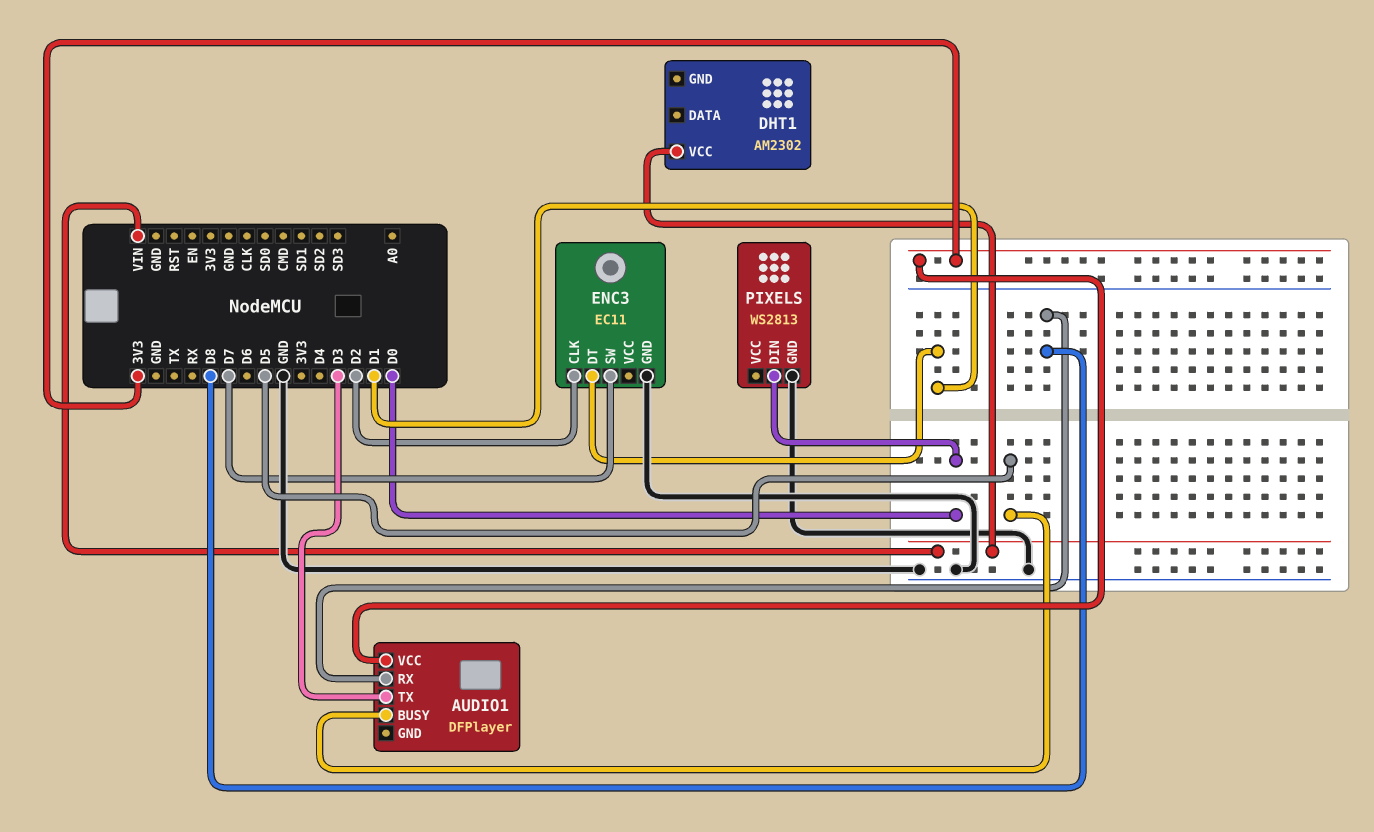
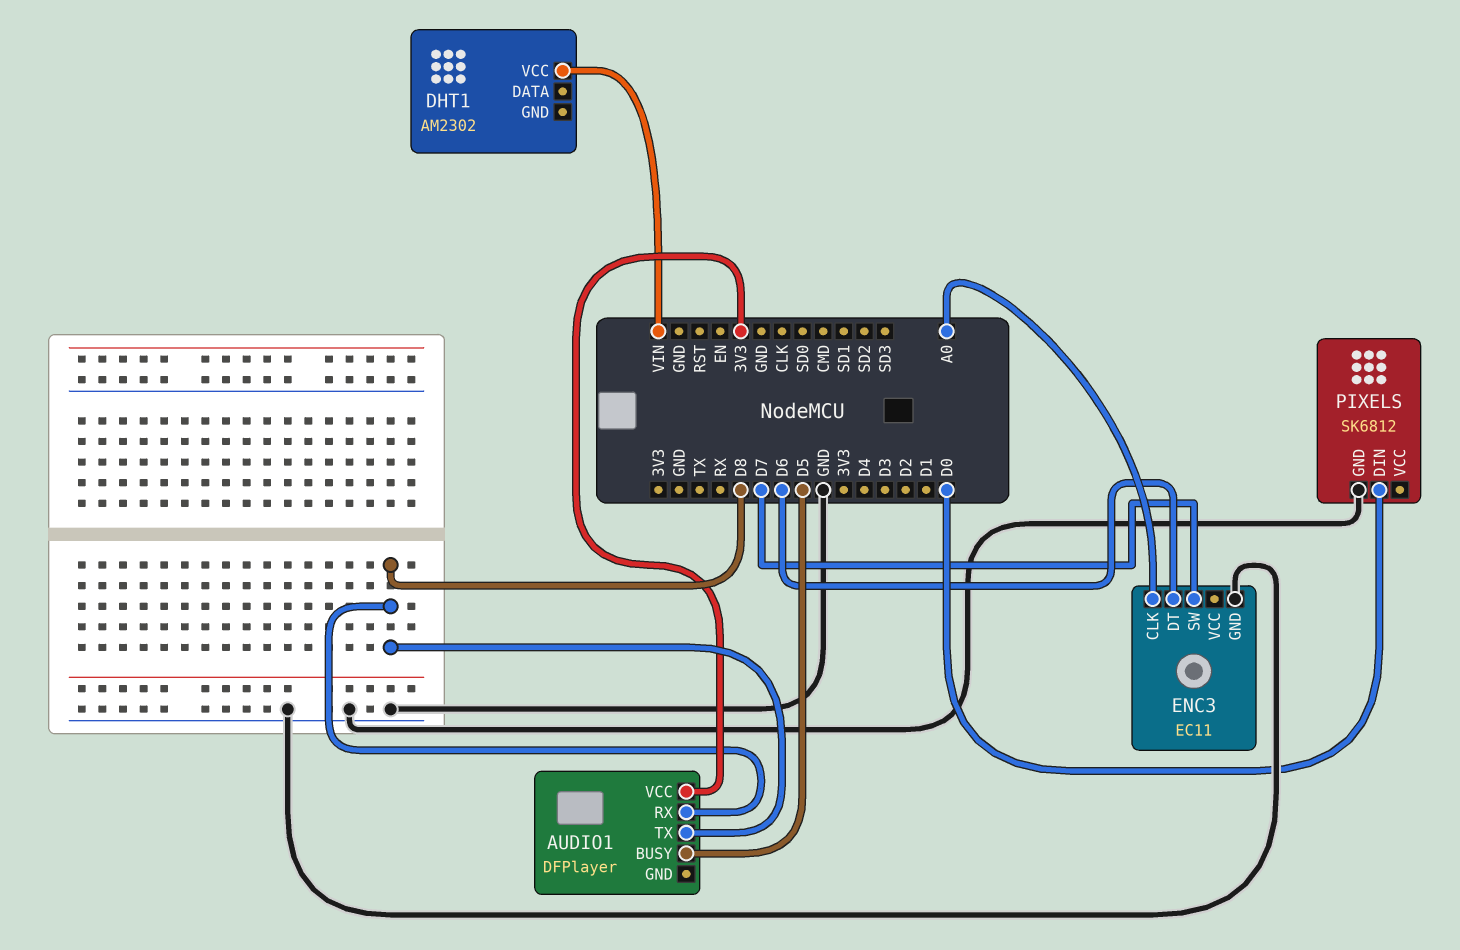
AUDIO1 pin TX: D3 -> D8
ENC3 pin CLK: D2 -> A0
ENC3 pin DT: D1 -> D6
PIXELS: WS2813 -> SK6812

